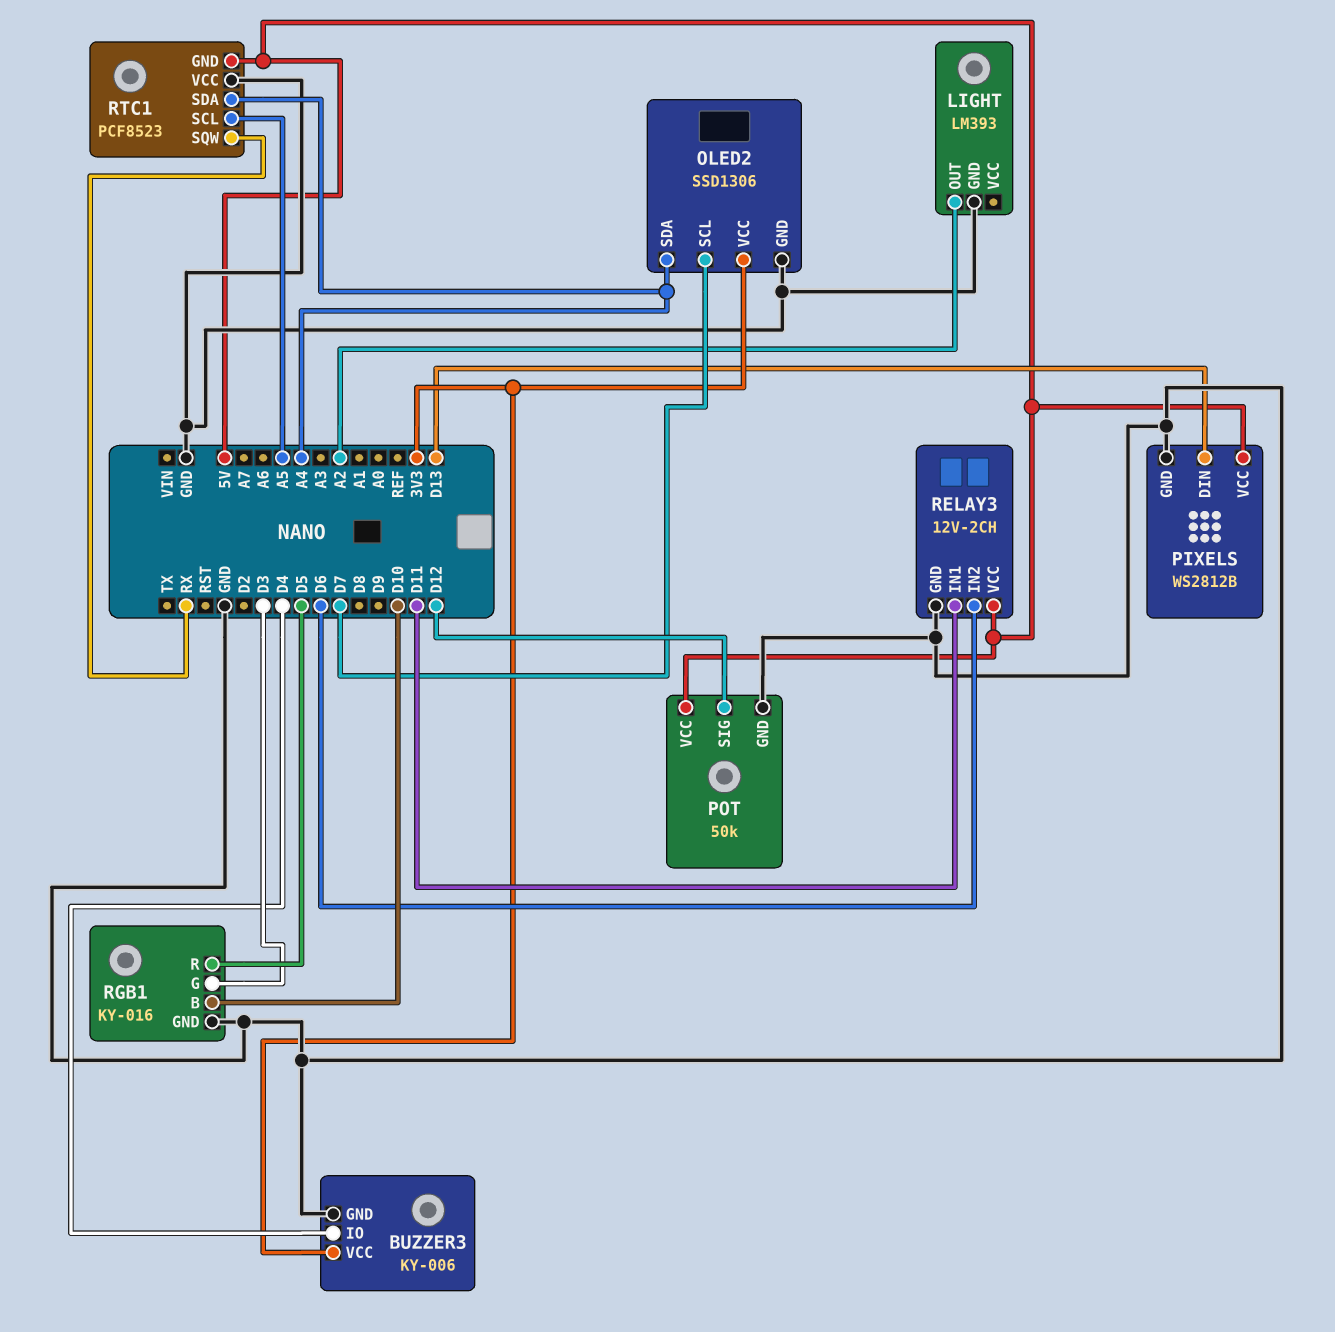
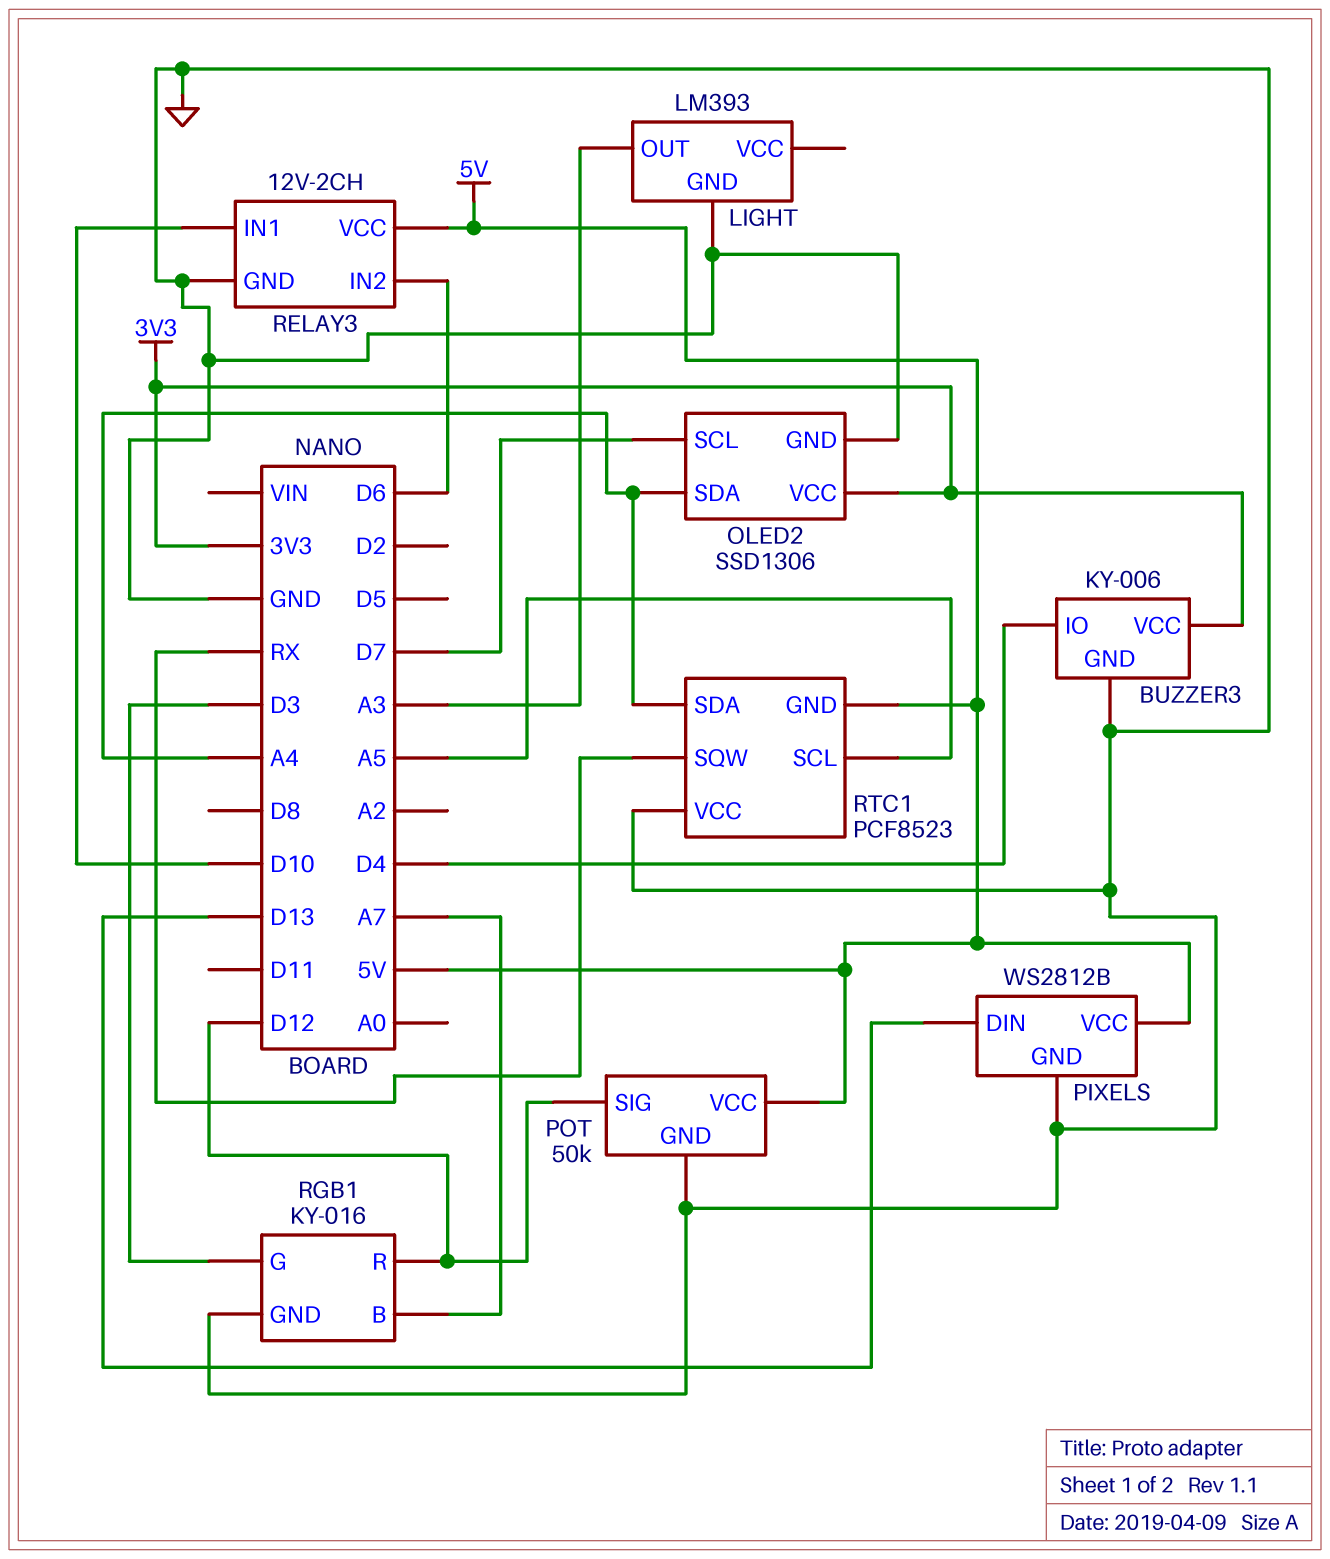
LIGHT pin OUT: A2 -> A3
RELAY3 pin IN1: D11 -> D10
RGB1 pin B: D10 -> A7
RGB1 pin R: D5 -> D12

